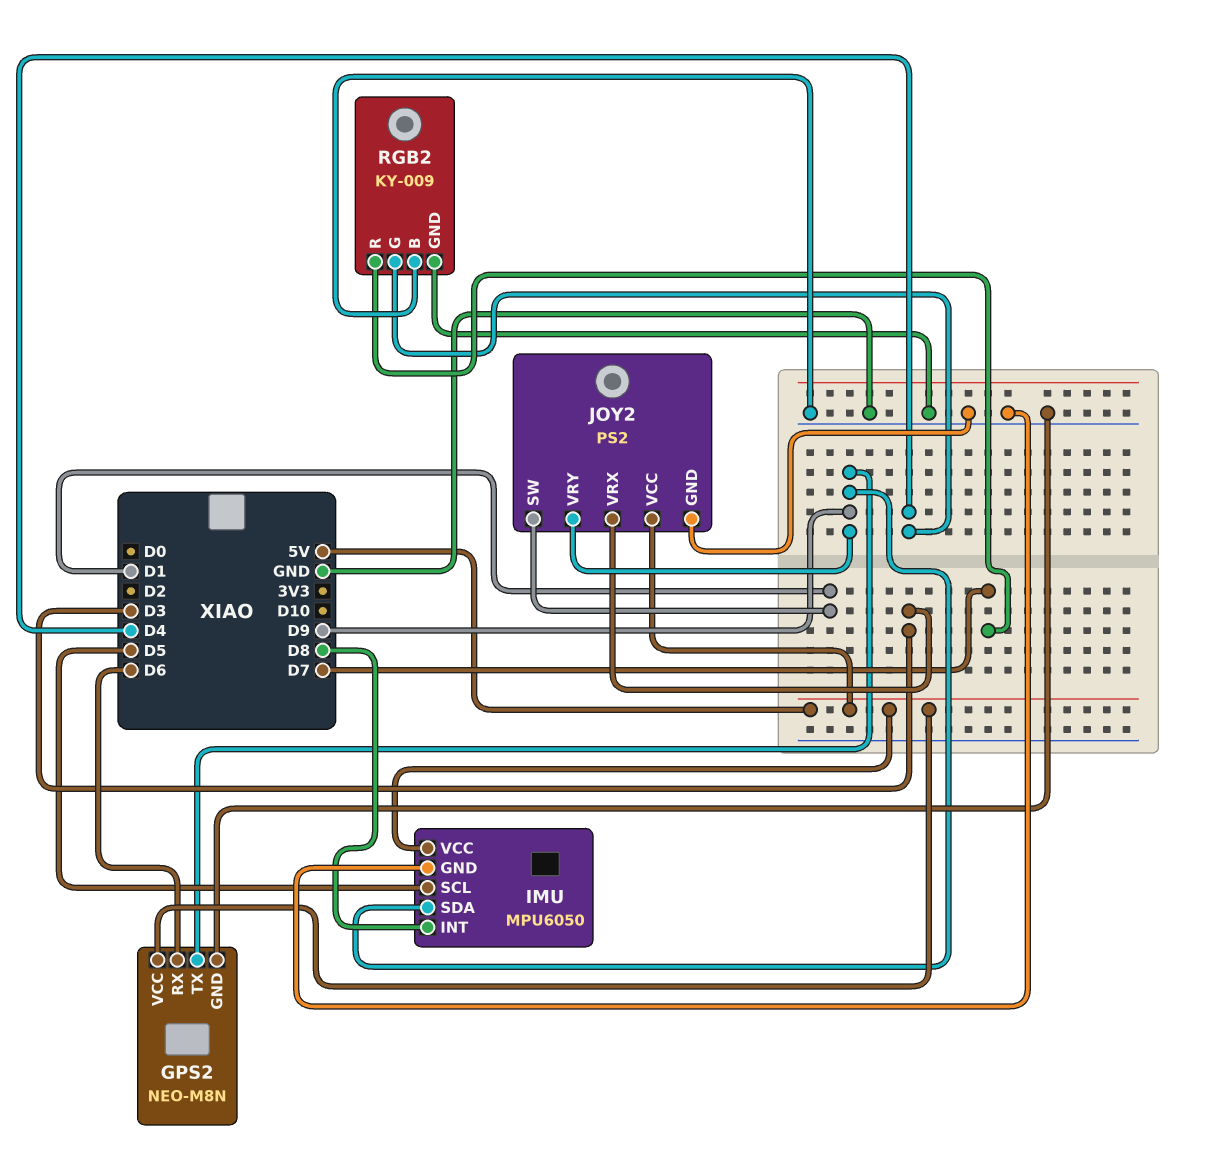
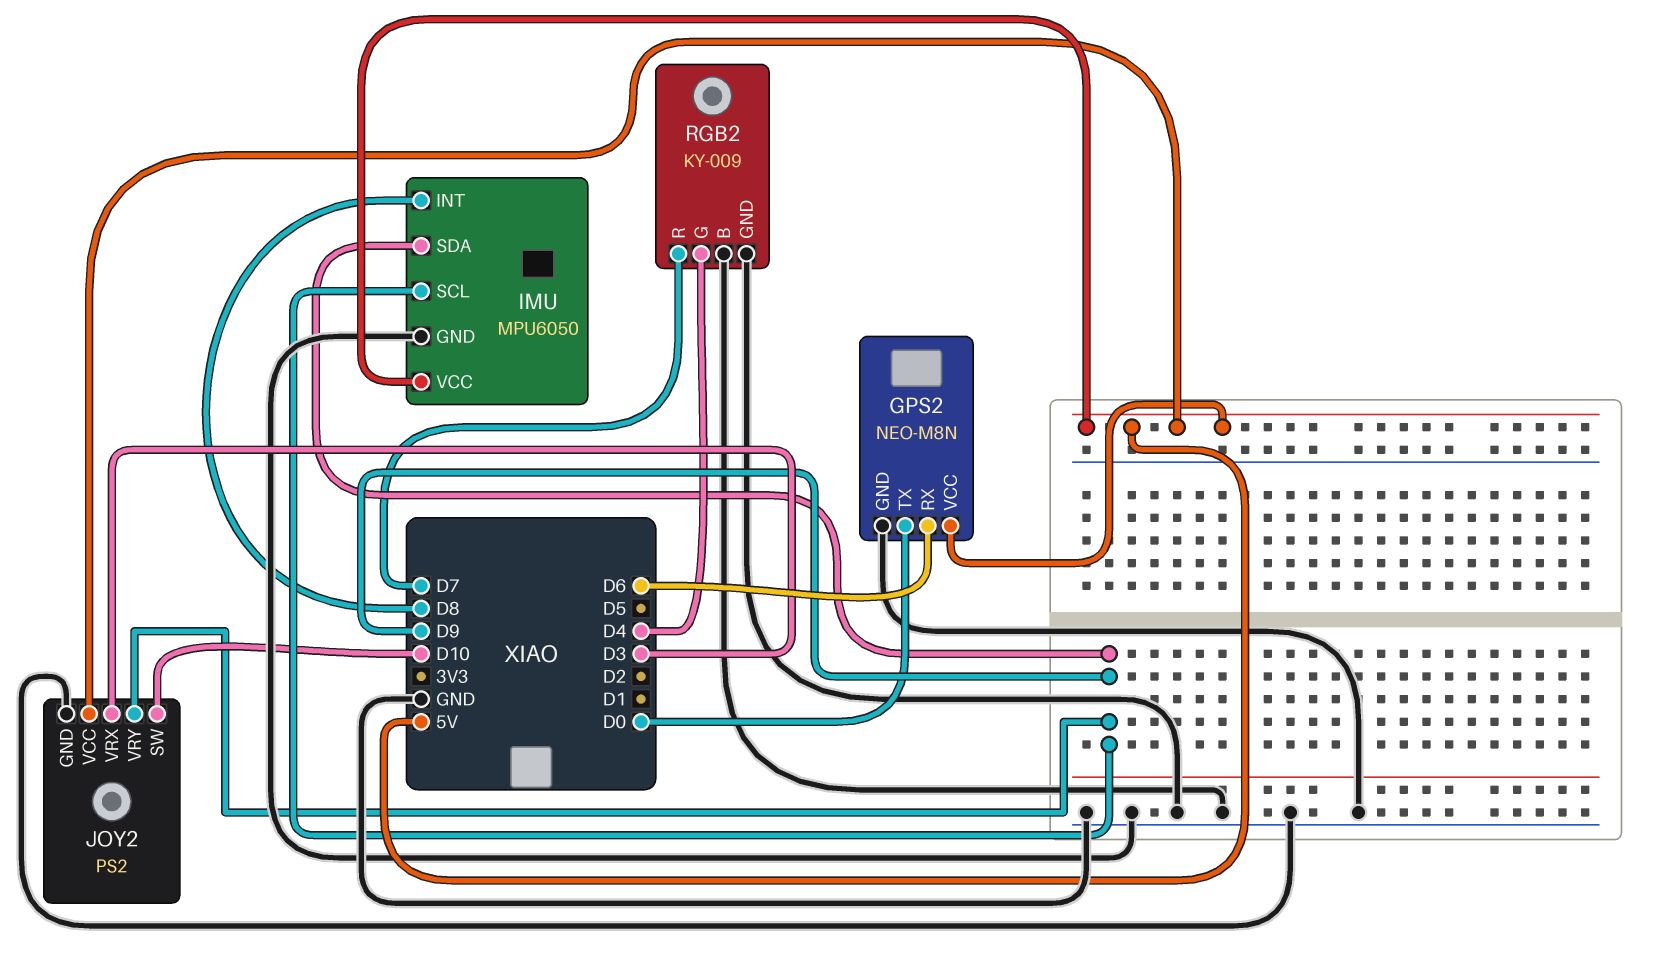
GPS2 pin TX: D9 -> D0
IMU pin SCL: D5 -> D9
JOY2 pin SW: D1 -> D10

